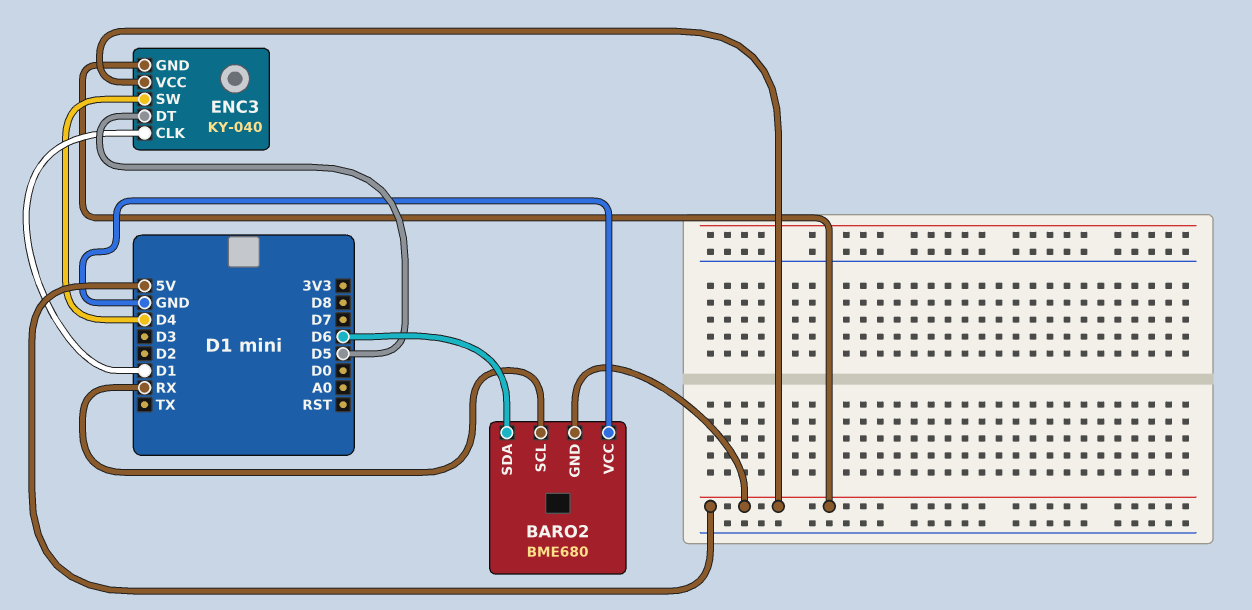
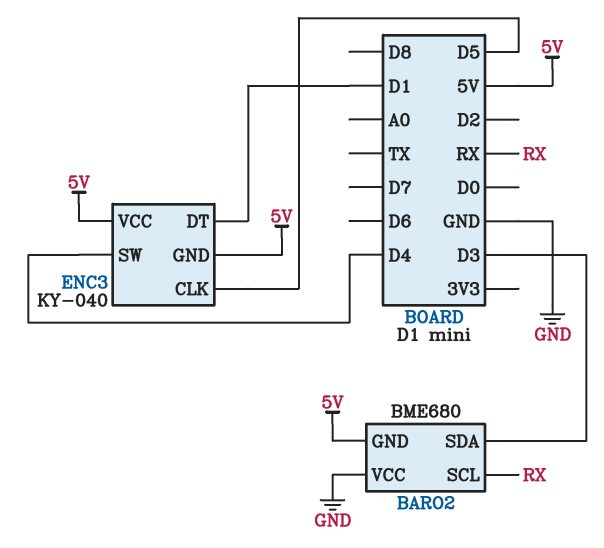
BARO2 pin SDA: D6 -> D3
ENC3 pin CLK: D1 -> D5
ENC3 pin DT: D5 -> D1

